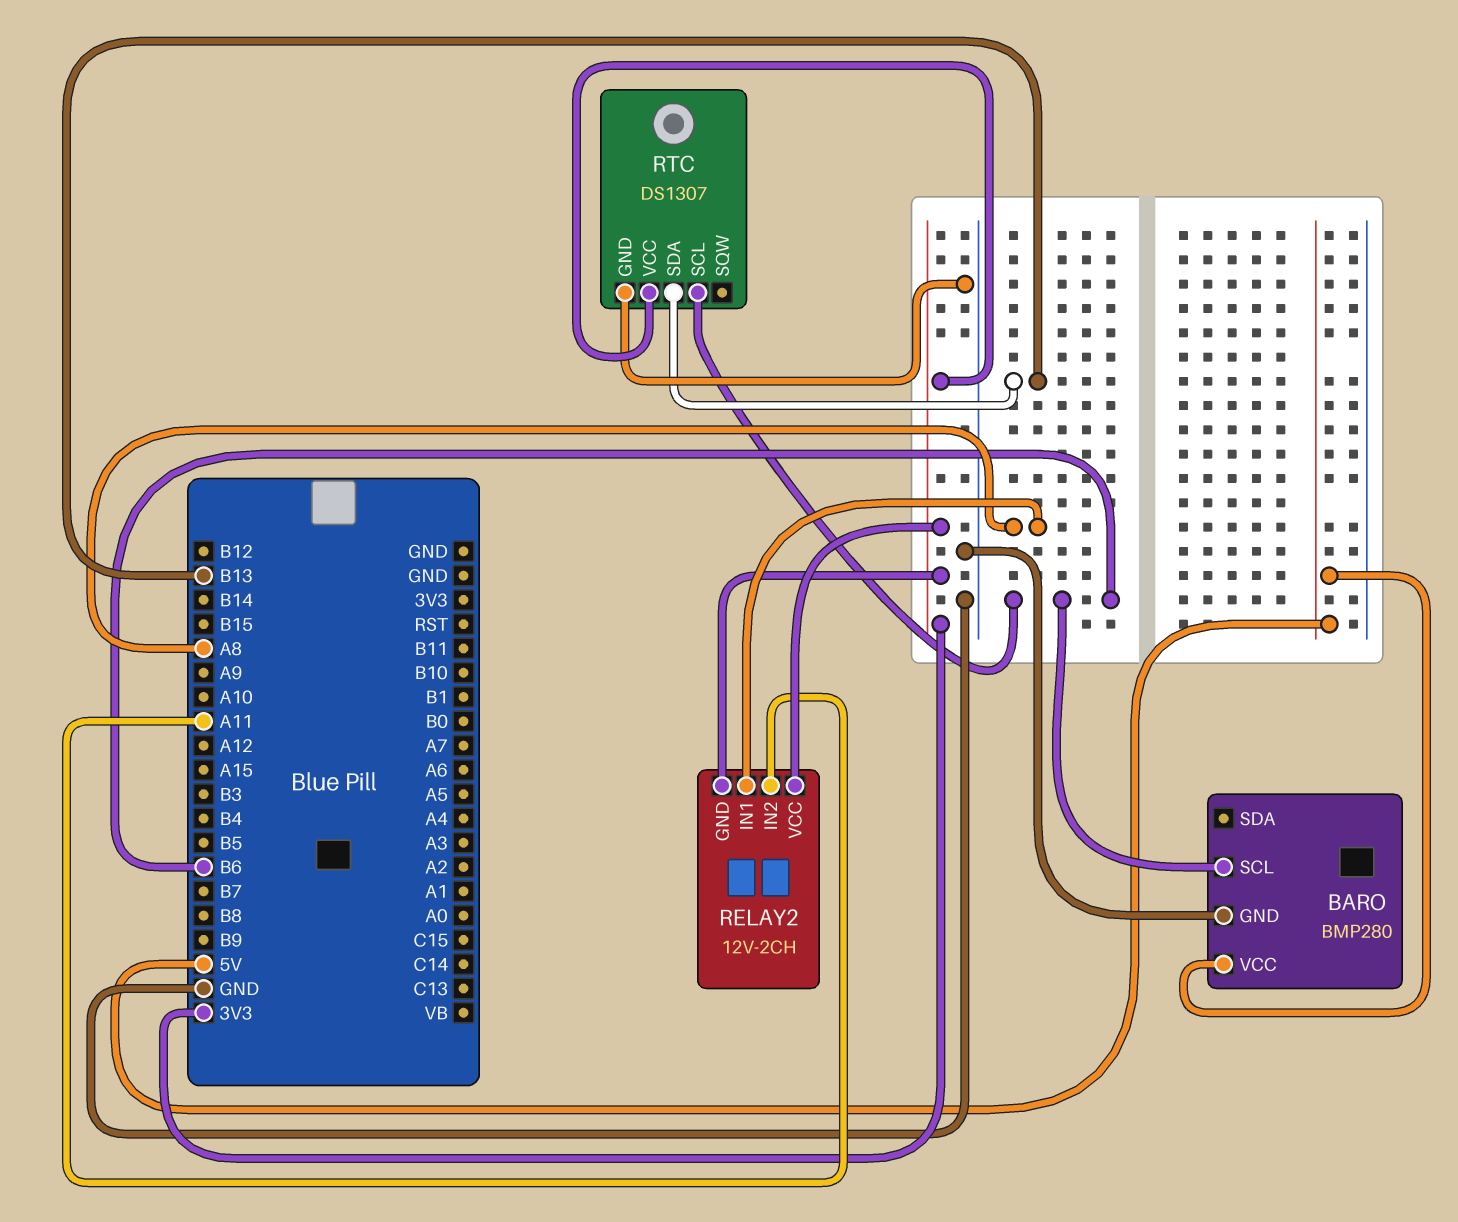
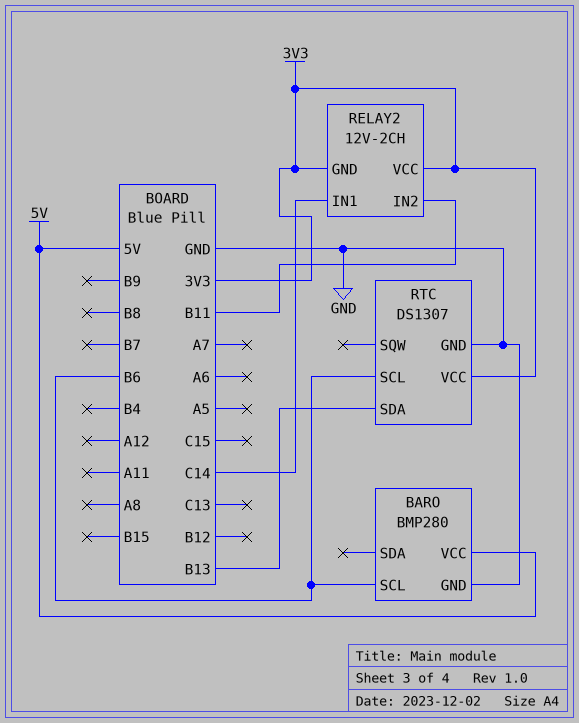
RELAY2 pin IN1: A8 -> C14
RELAY2 pin IN2: A11 -> B11

